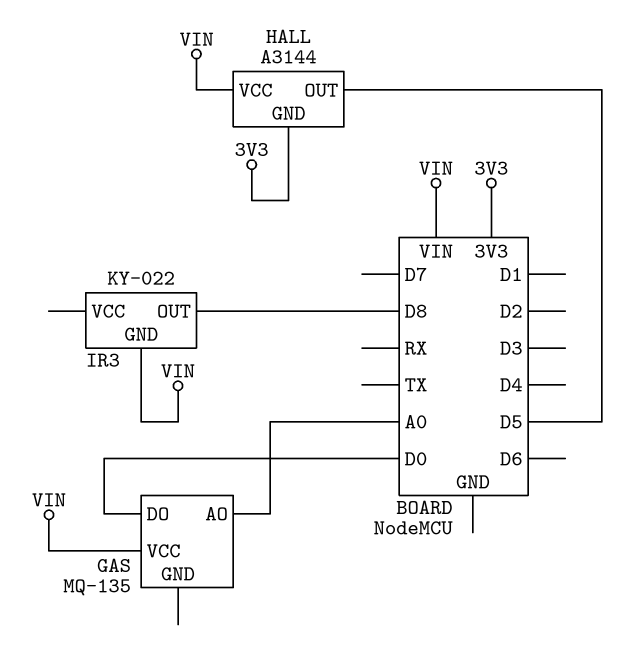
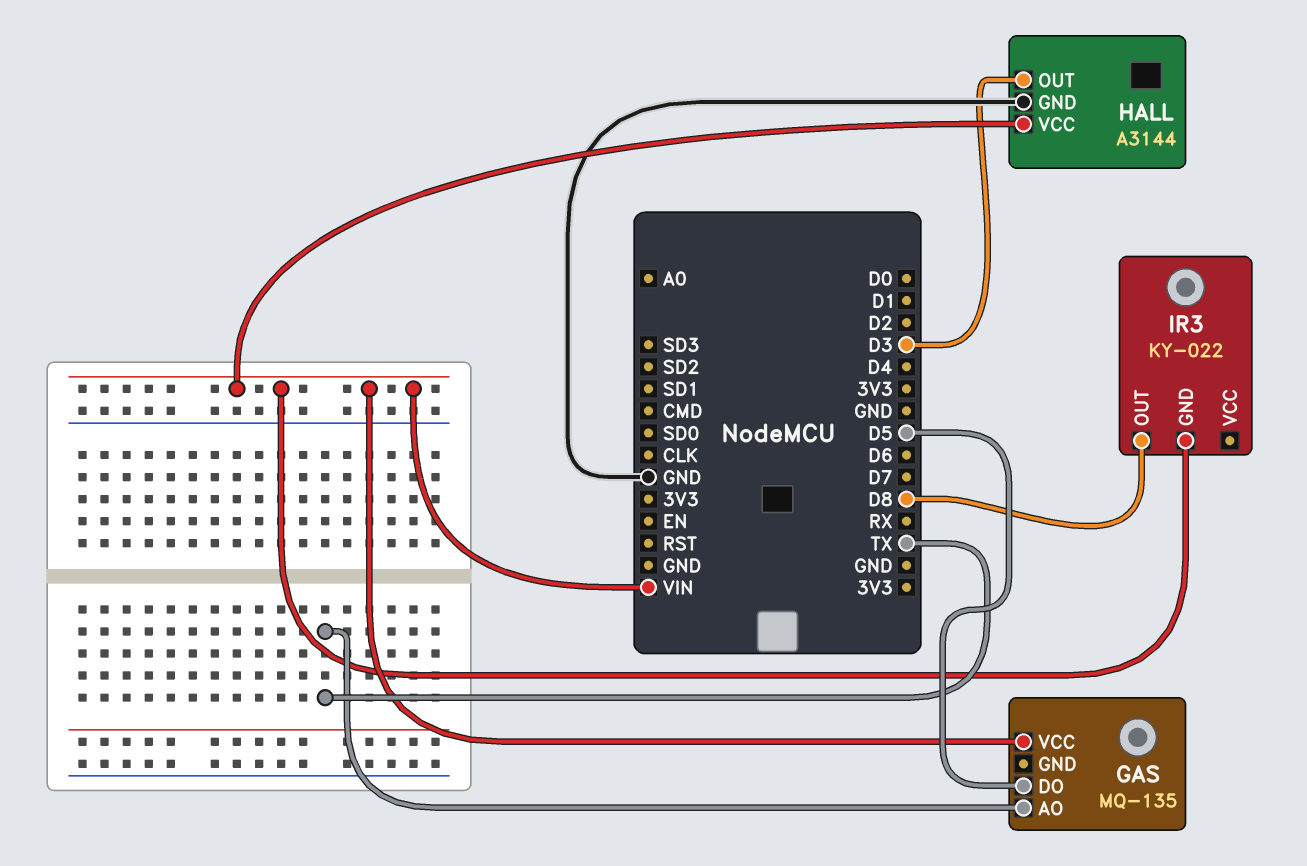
GAS pin AO: A0 -> TX
GAS pin DO: D0 -> D5
HALL pin GND: 3V3 -> GND
HALL pin OUT: D5 -> D3

